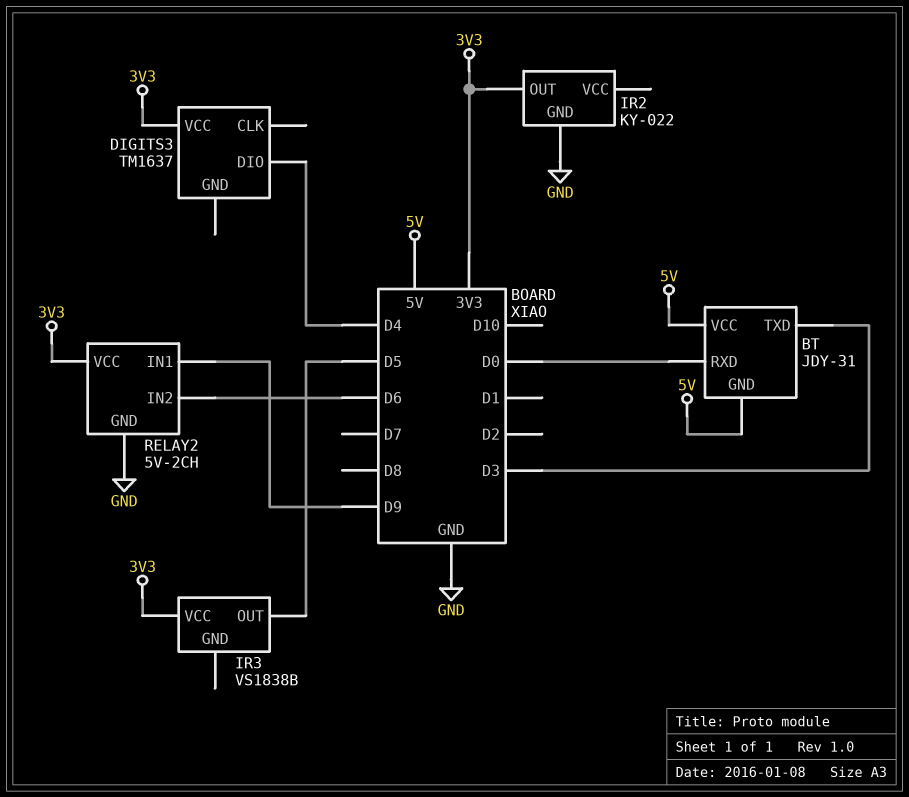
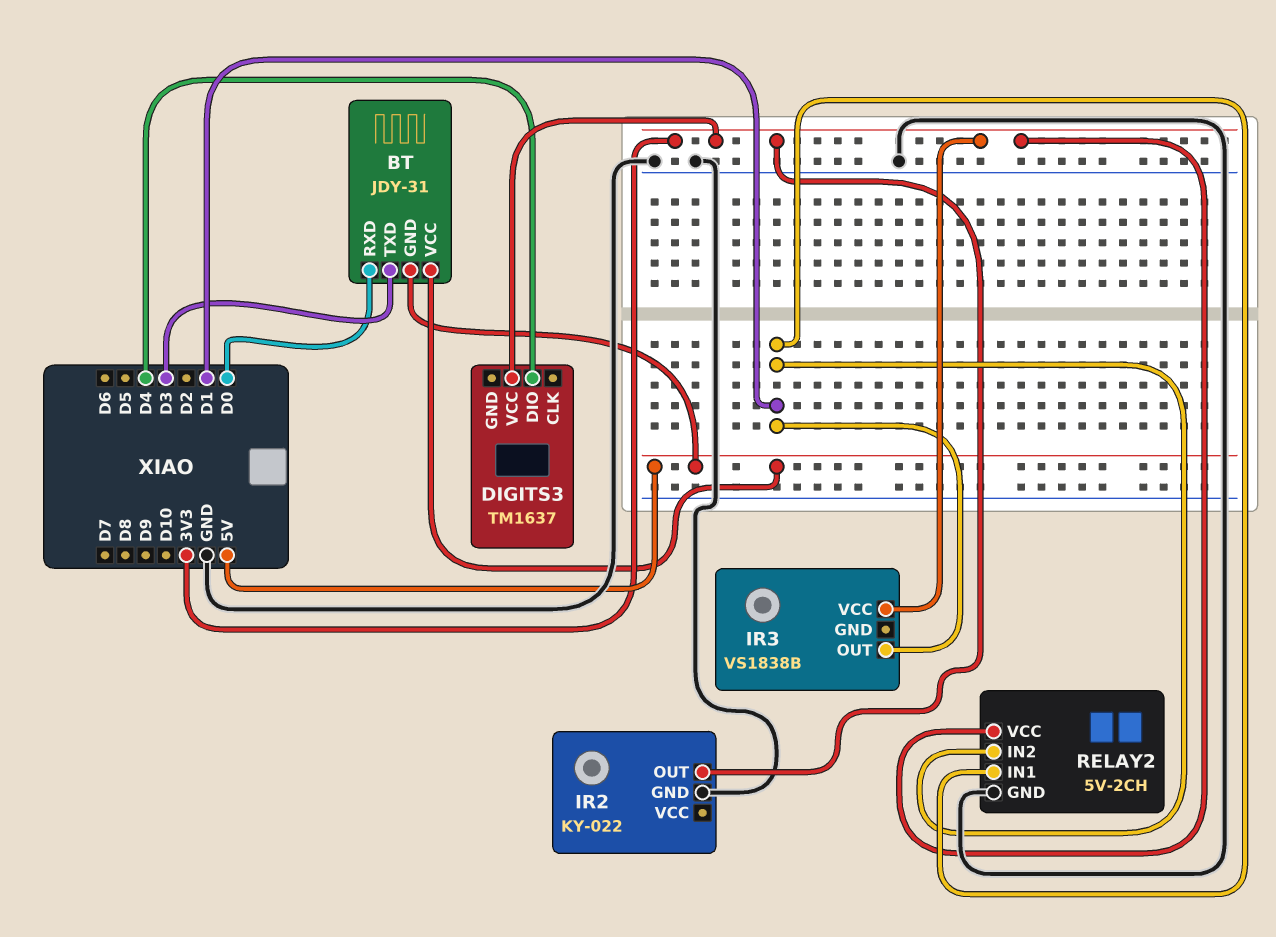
IR3 pin OUT: D5 -> D1
RELAY2 pin IN1: D9 -> D1
RELAY2 pin IN2: D6 -> D1

